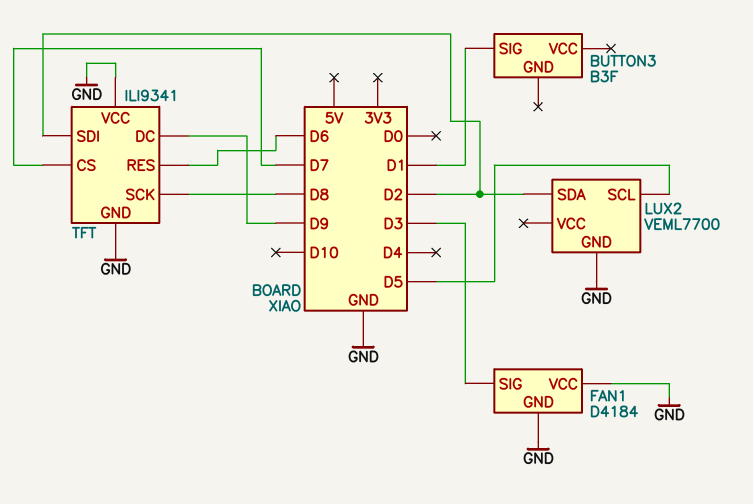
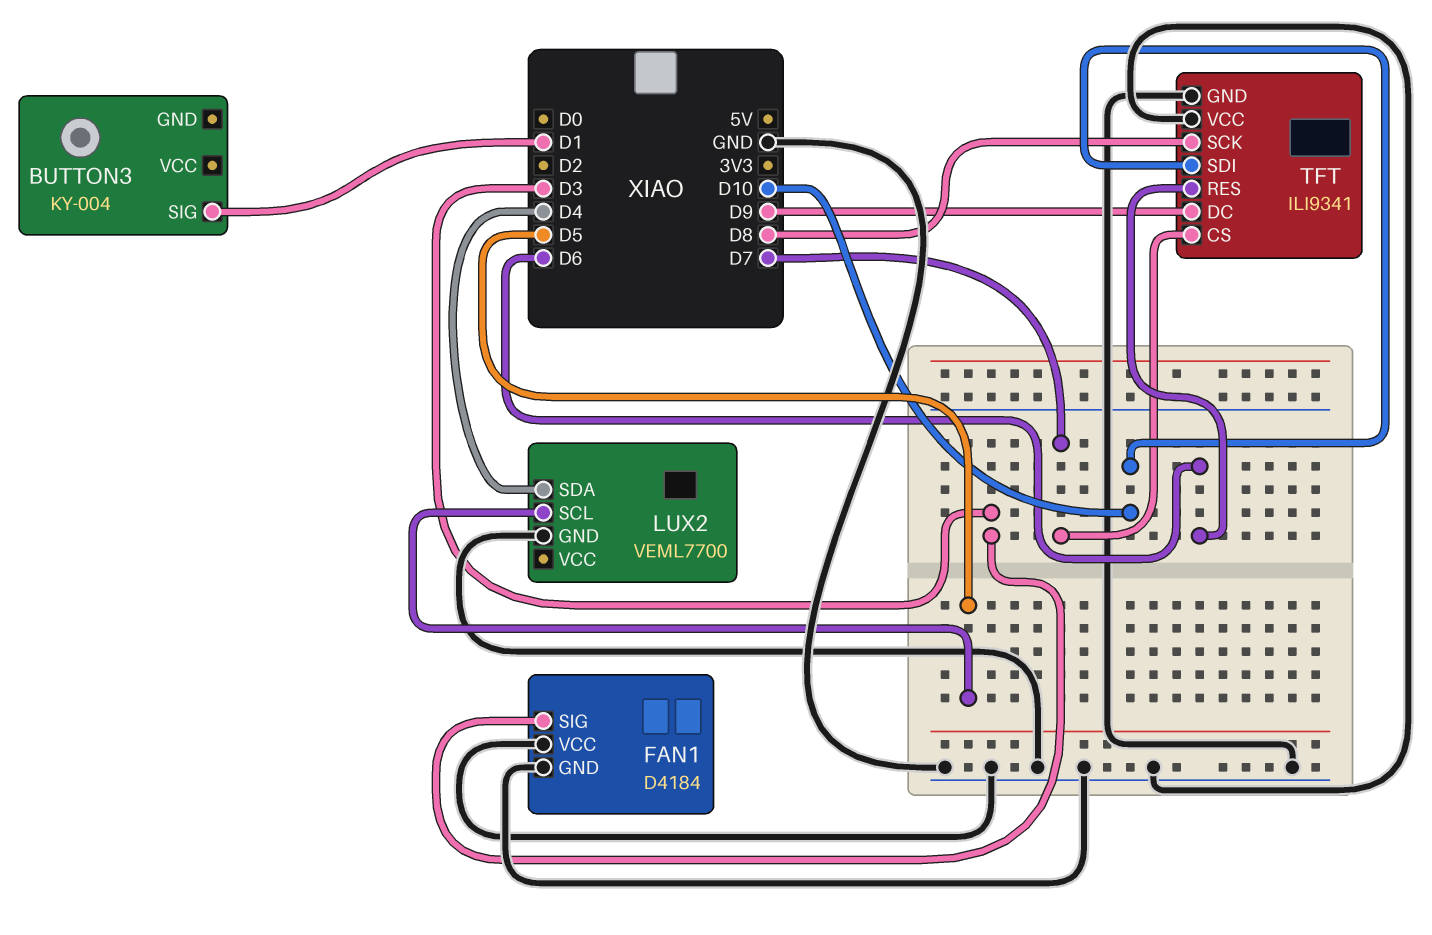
BUTTON3: B3F -> KY-004
LUX2 pin SDA: D2 -> D4
TFT pin SDI: D2 -> D10

